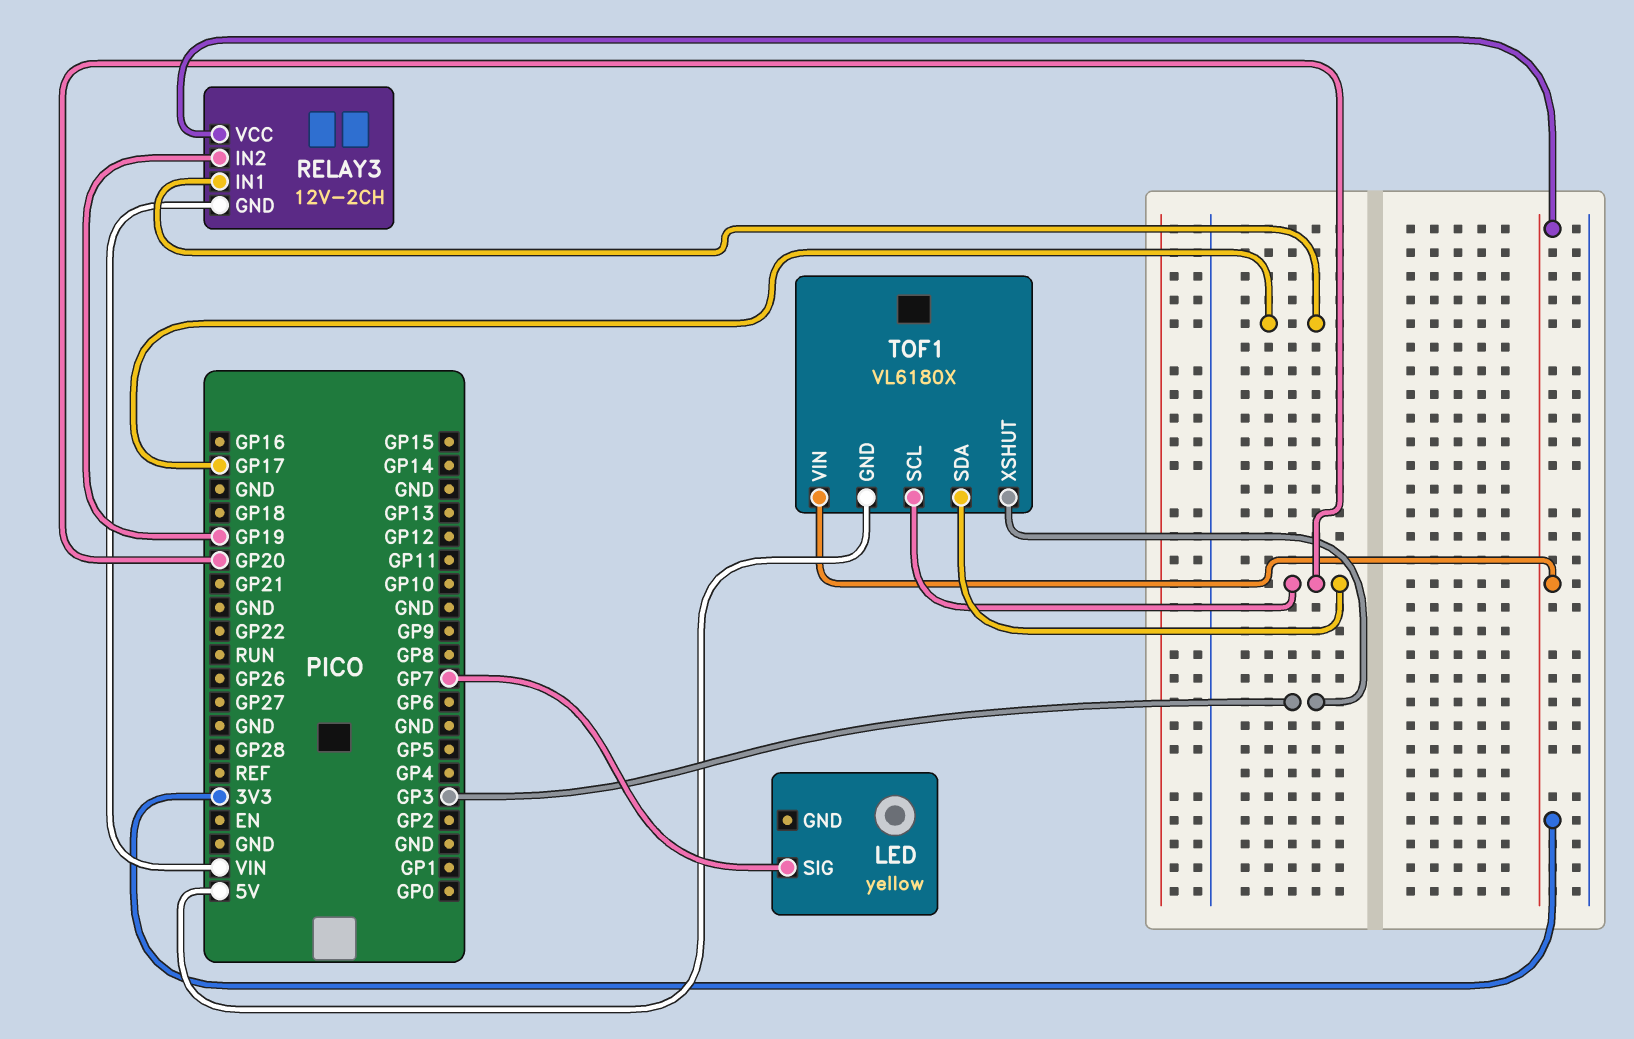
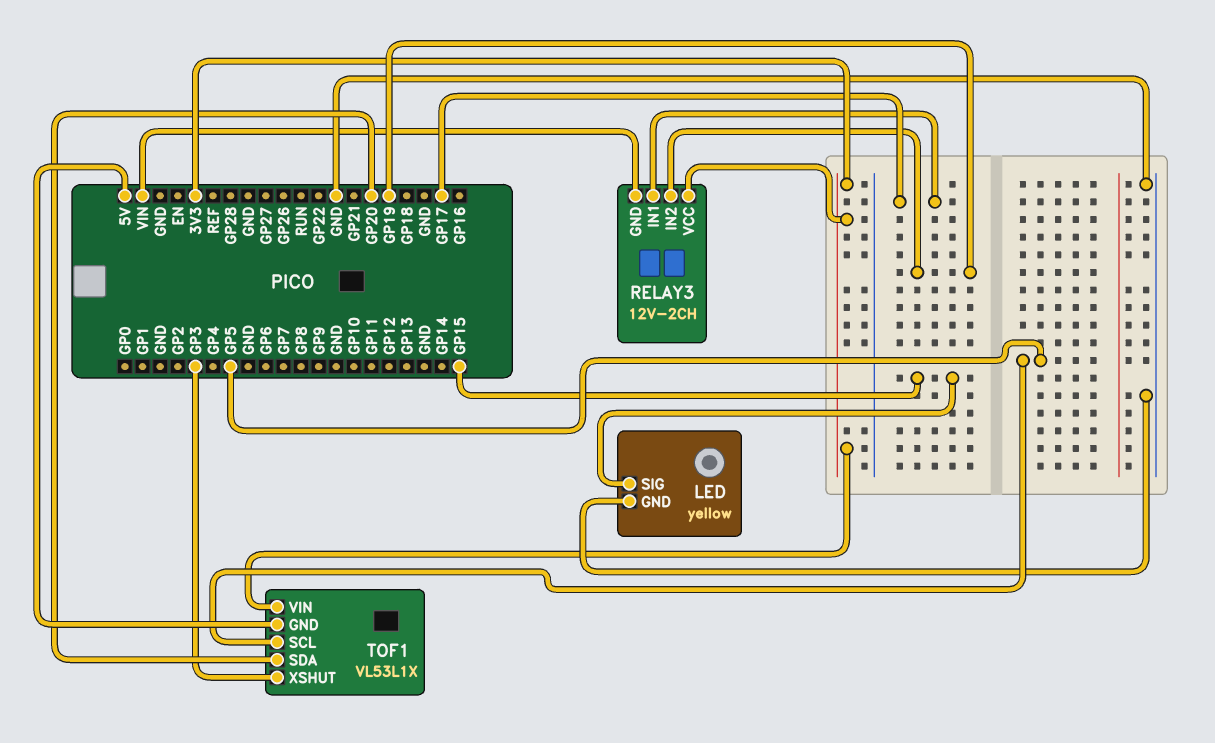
LED pin GND: none -> GND
LED pin SIG: GP7 -> GP15
TOF1: VL6180X -> VL53L1X
TOF1 pin SCL: GP20 -> GP5

